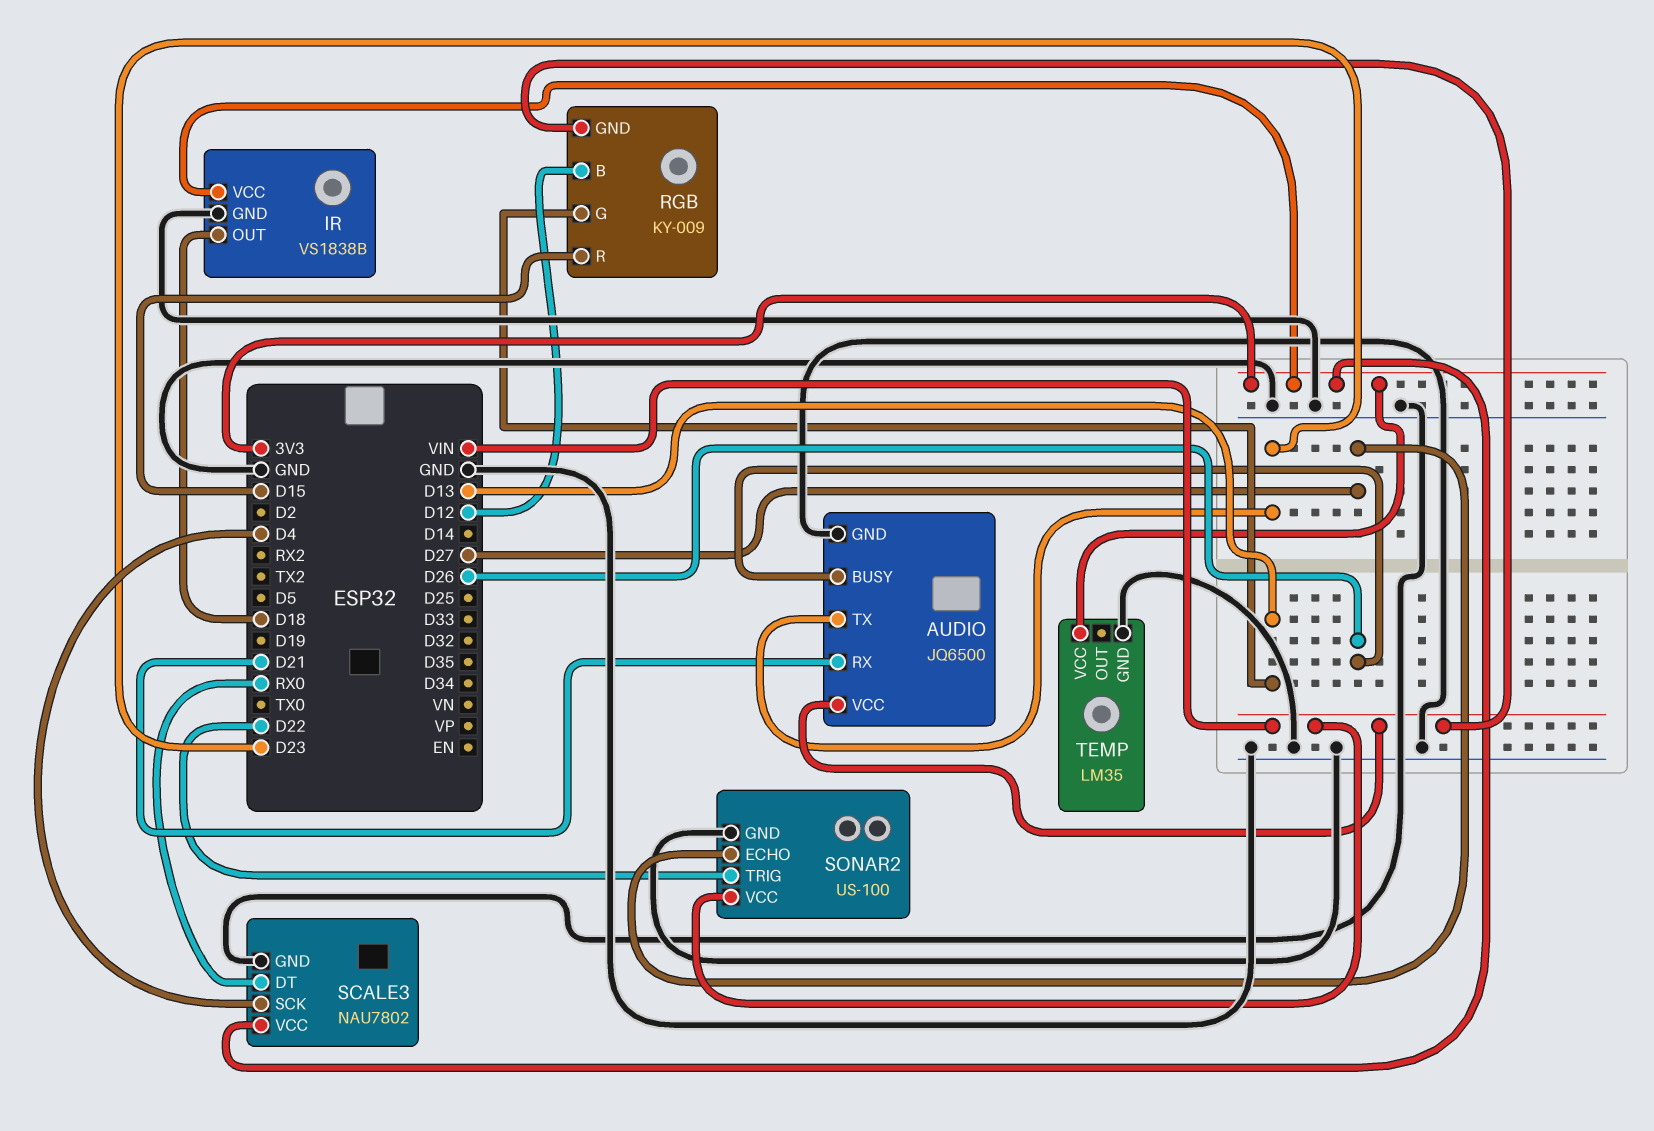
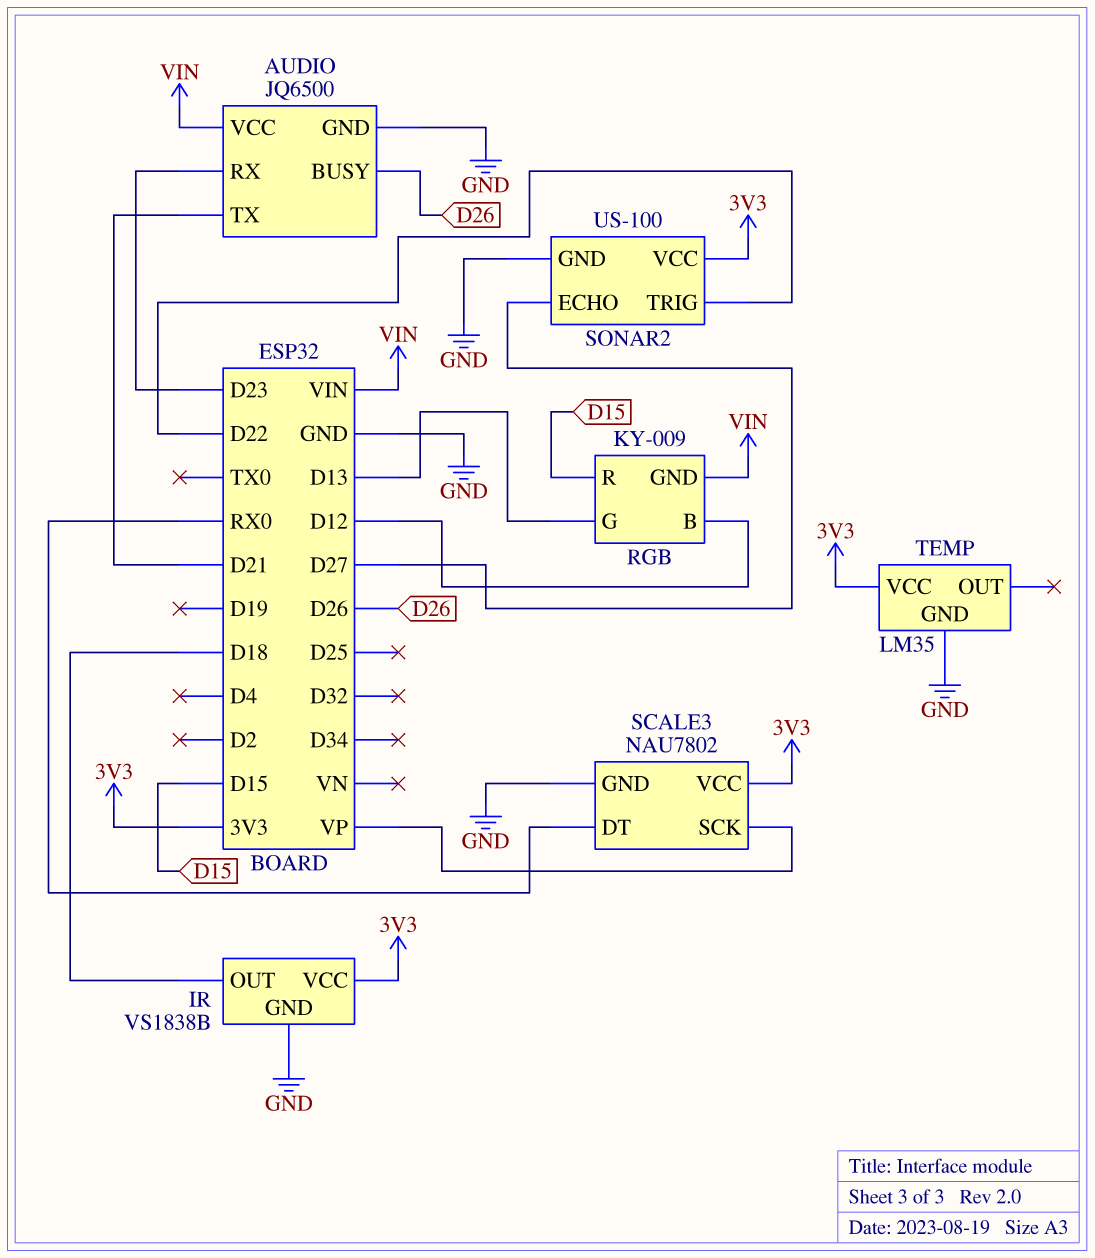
AUDIO pin RX: D21 -> D23
AUDIO pin TX: D23 -> D21
SCALE3 pin SCK: D4 -> VP
SONAR2 pin VCC: VIN -> 3V3

